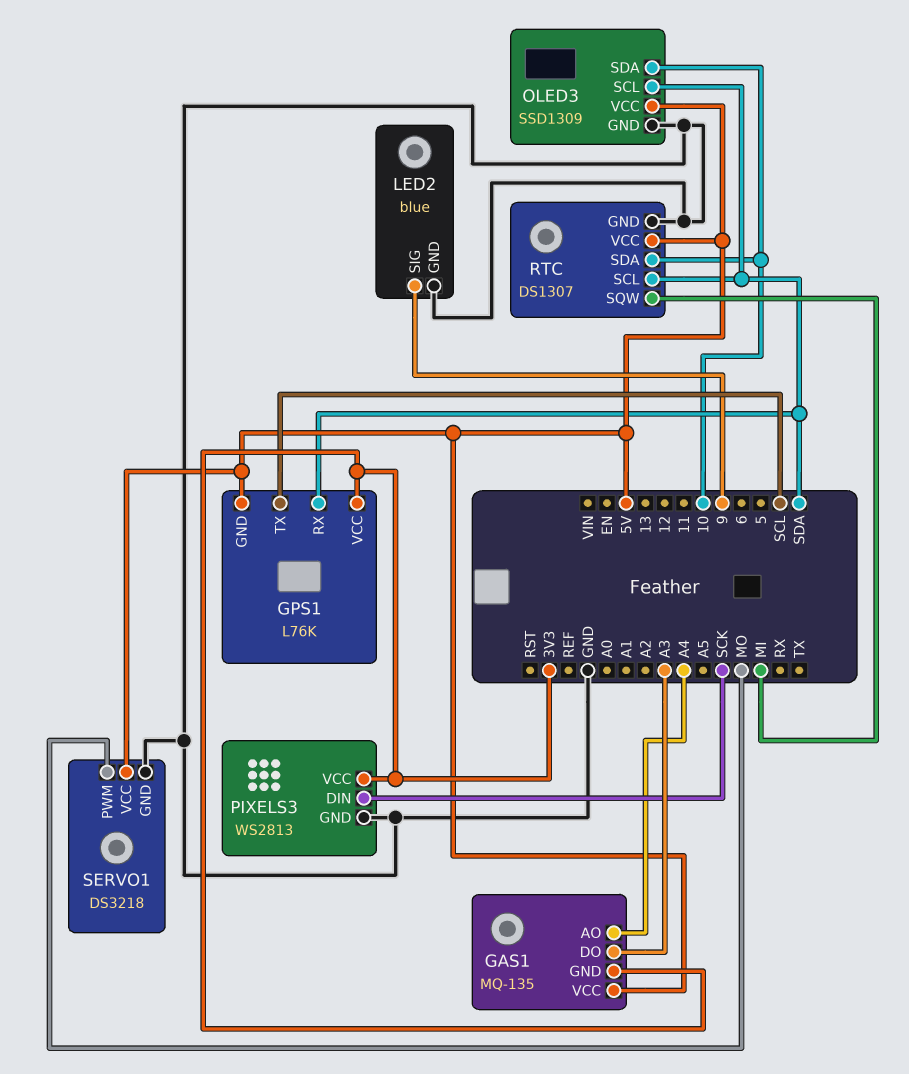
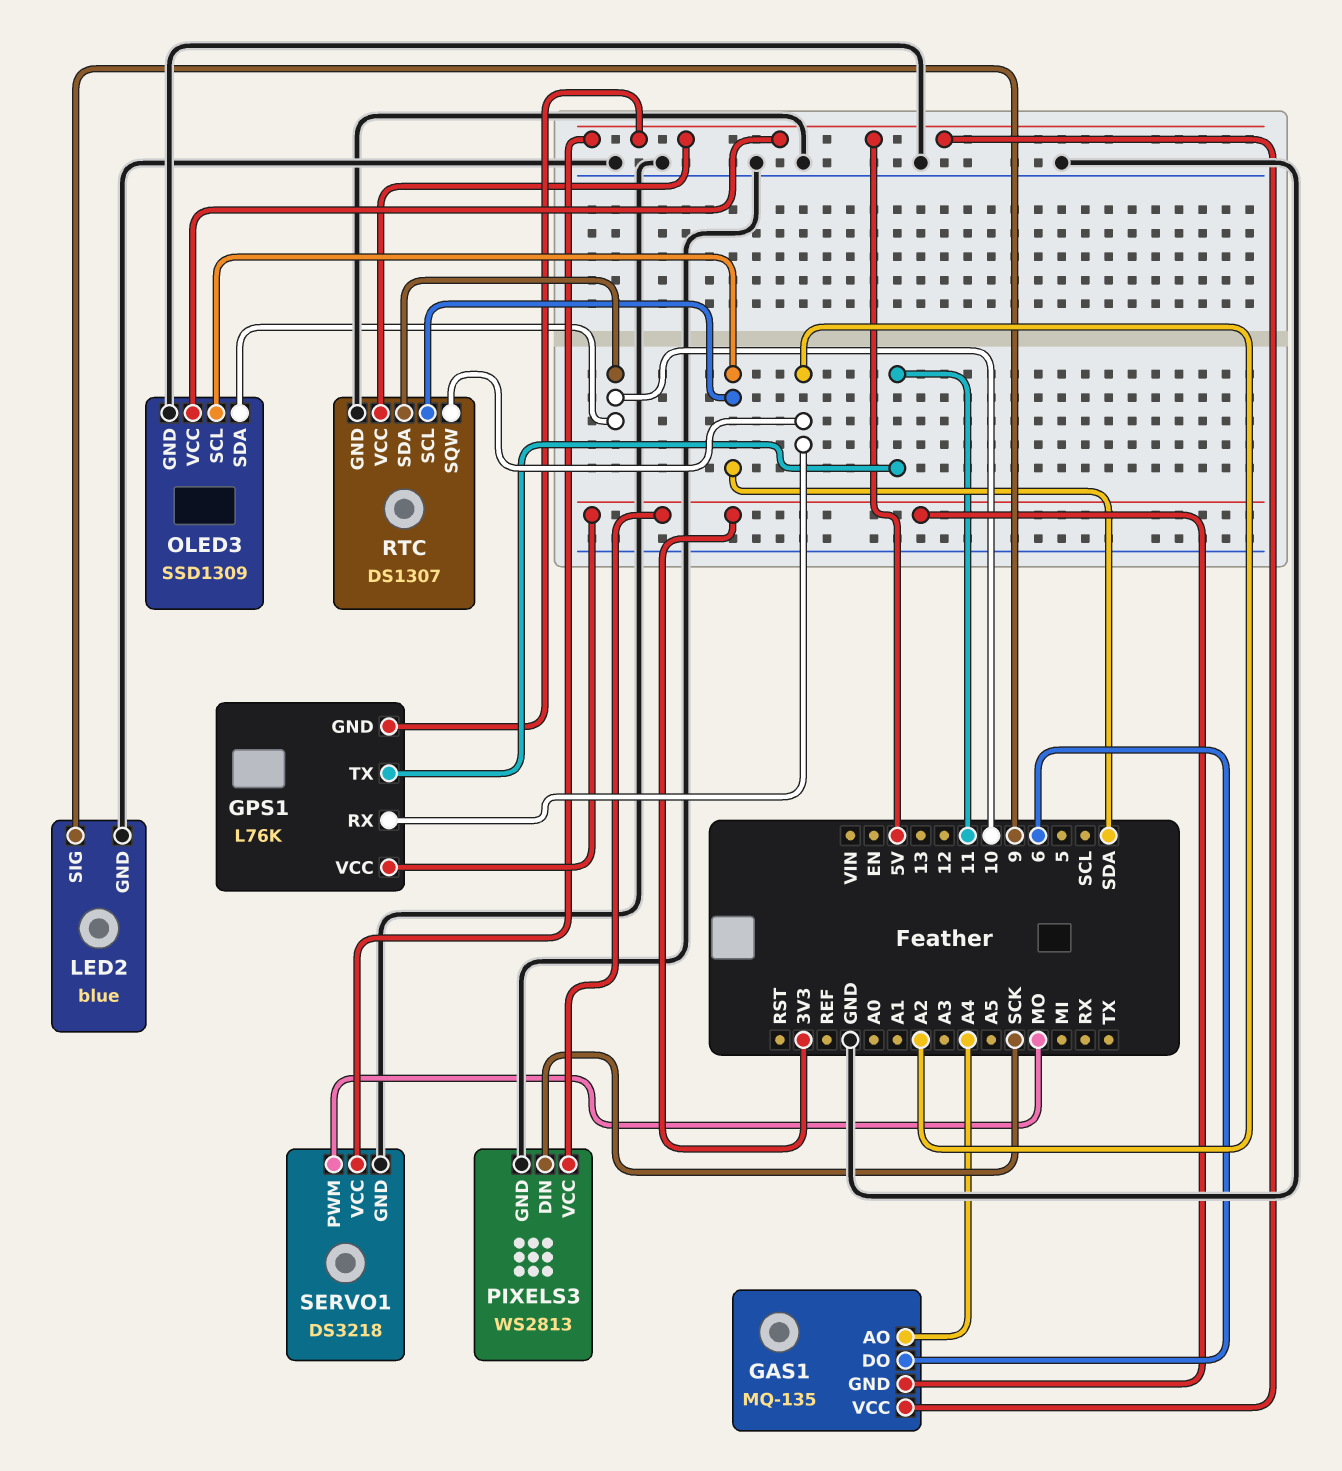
GAS1 pin DO: A3 -> 6
GPS1 pin RX: SDA -> A2
GPS1 pin TX: SCL -> 11
RTC pin SQW: MI -> A2

